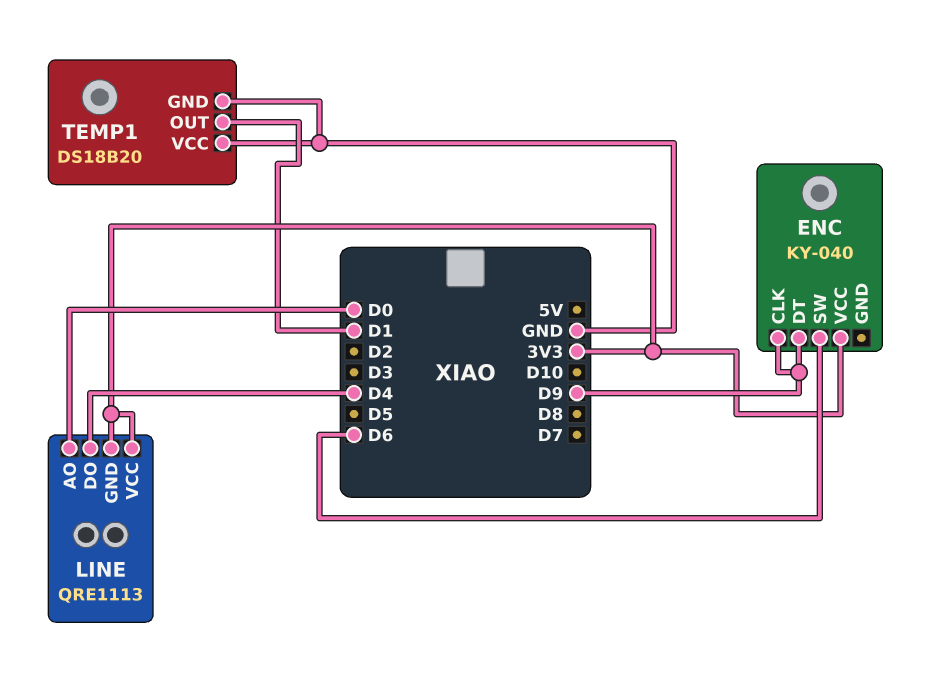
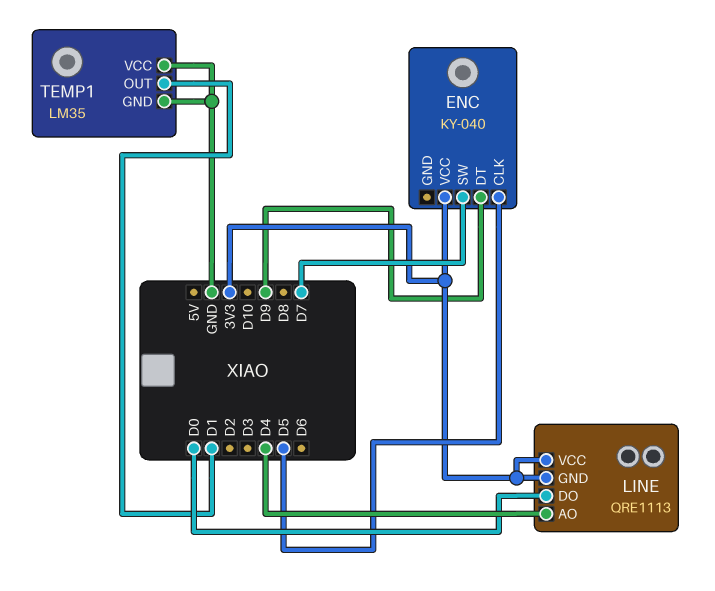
ENC pin CLK: D9 -> D5
ENC pin SW: D6 -> D7
LINE pin AO: D0 -> D4
LINE pin DO: D4 -> D0
TEMP1: DS18B20 -> LM35

